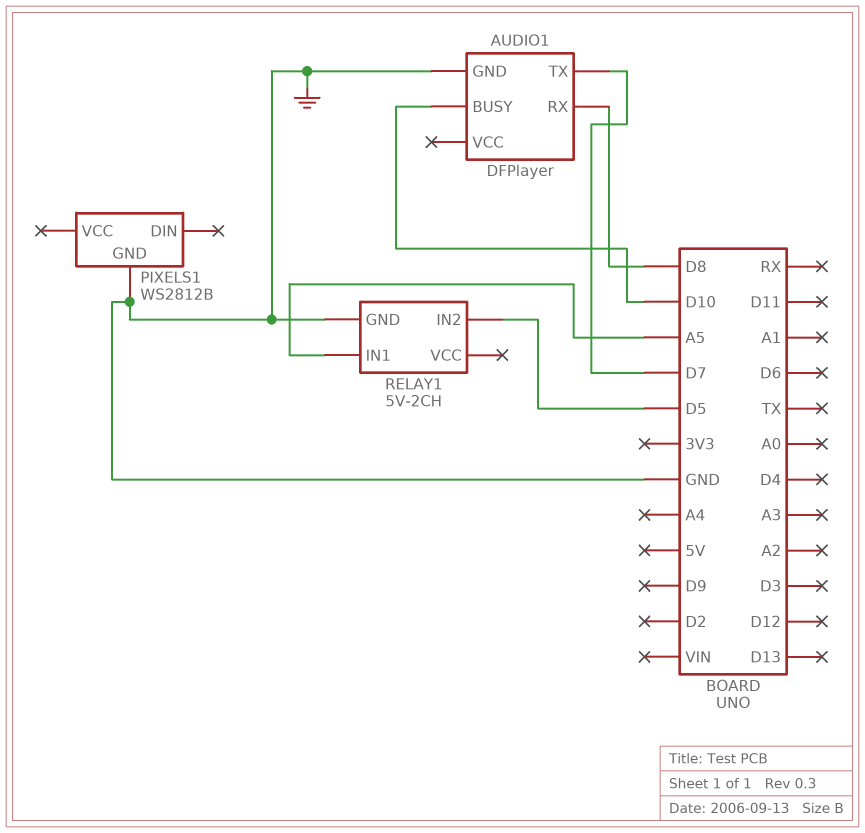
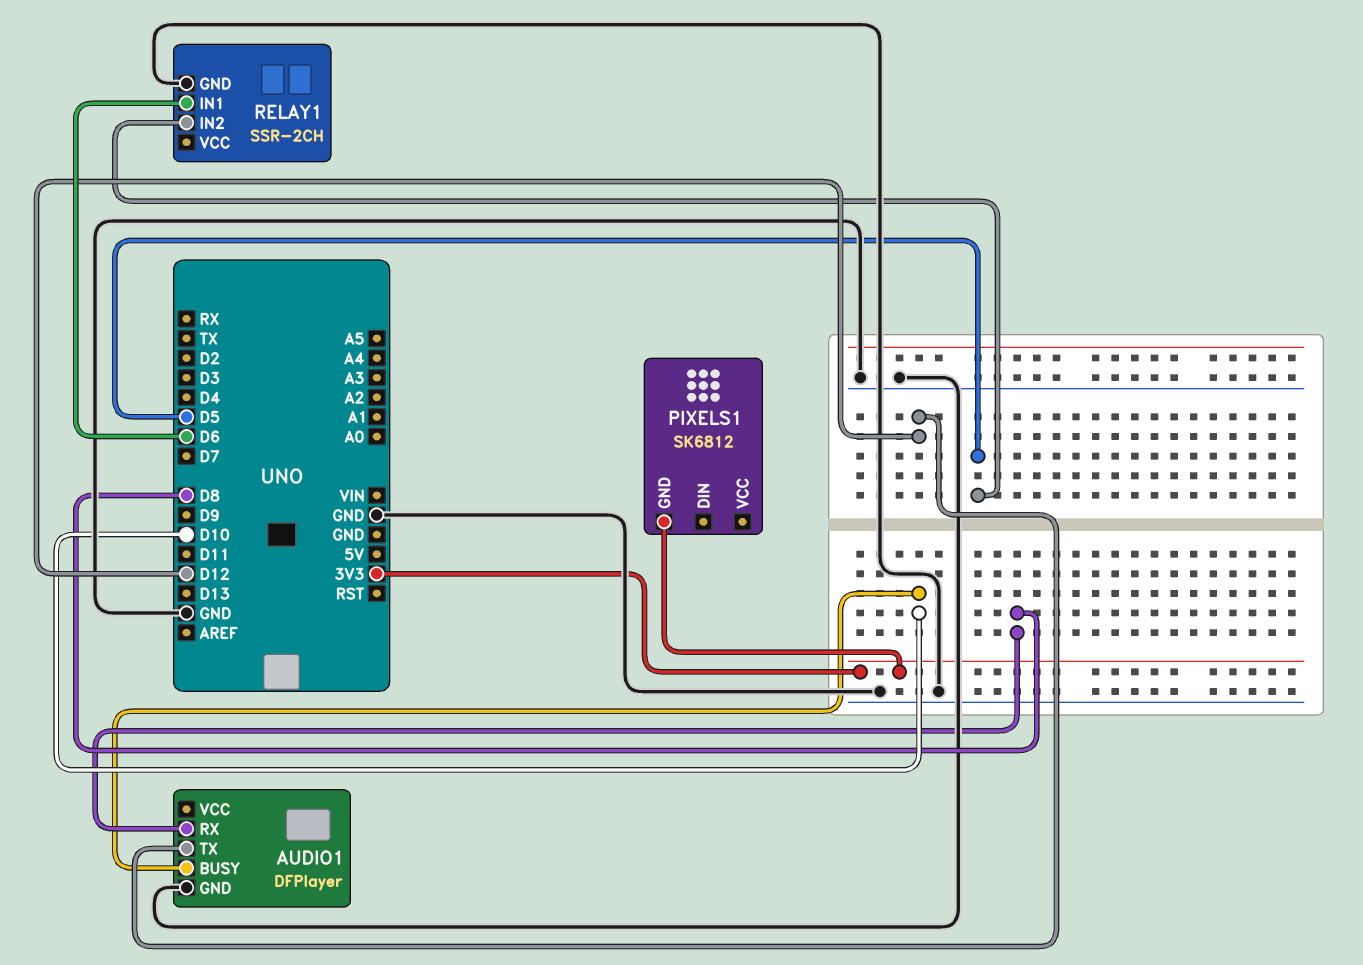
AUDIO1 pin TX: D7 -> D12
PIXELS1: WS2812B -> SK6812
PIXELS1 pin GND: GND -> 3V3
RELAY1: 5V-2CH -> SSR-2CH
RELAY1 pin IN1: A5 -> D6

